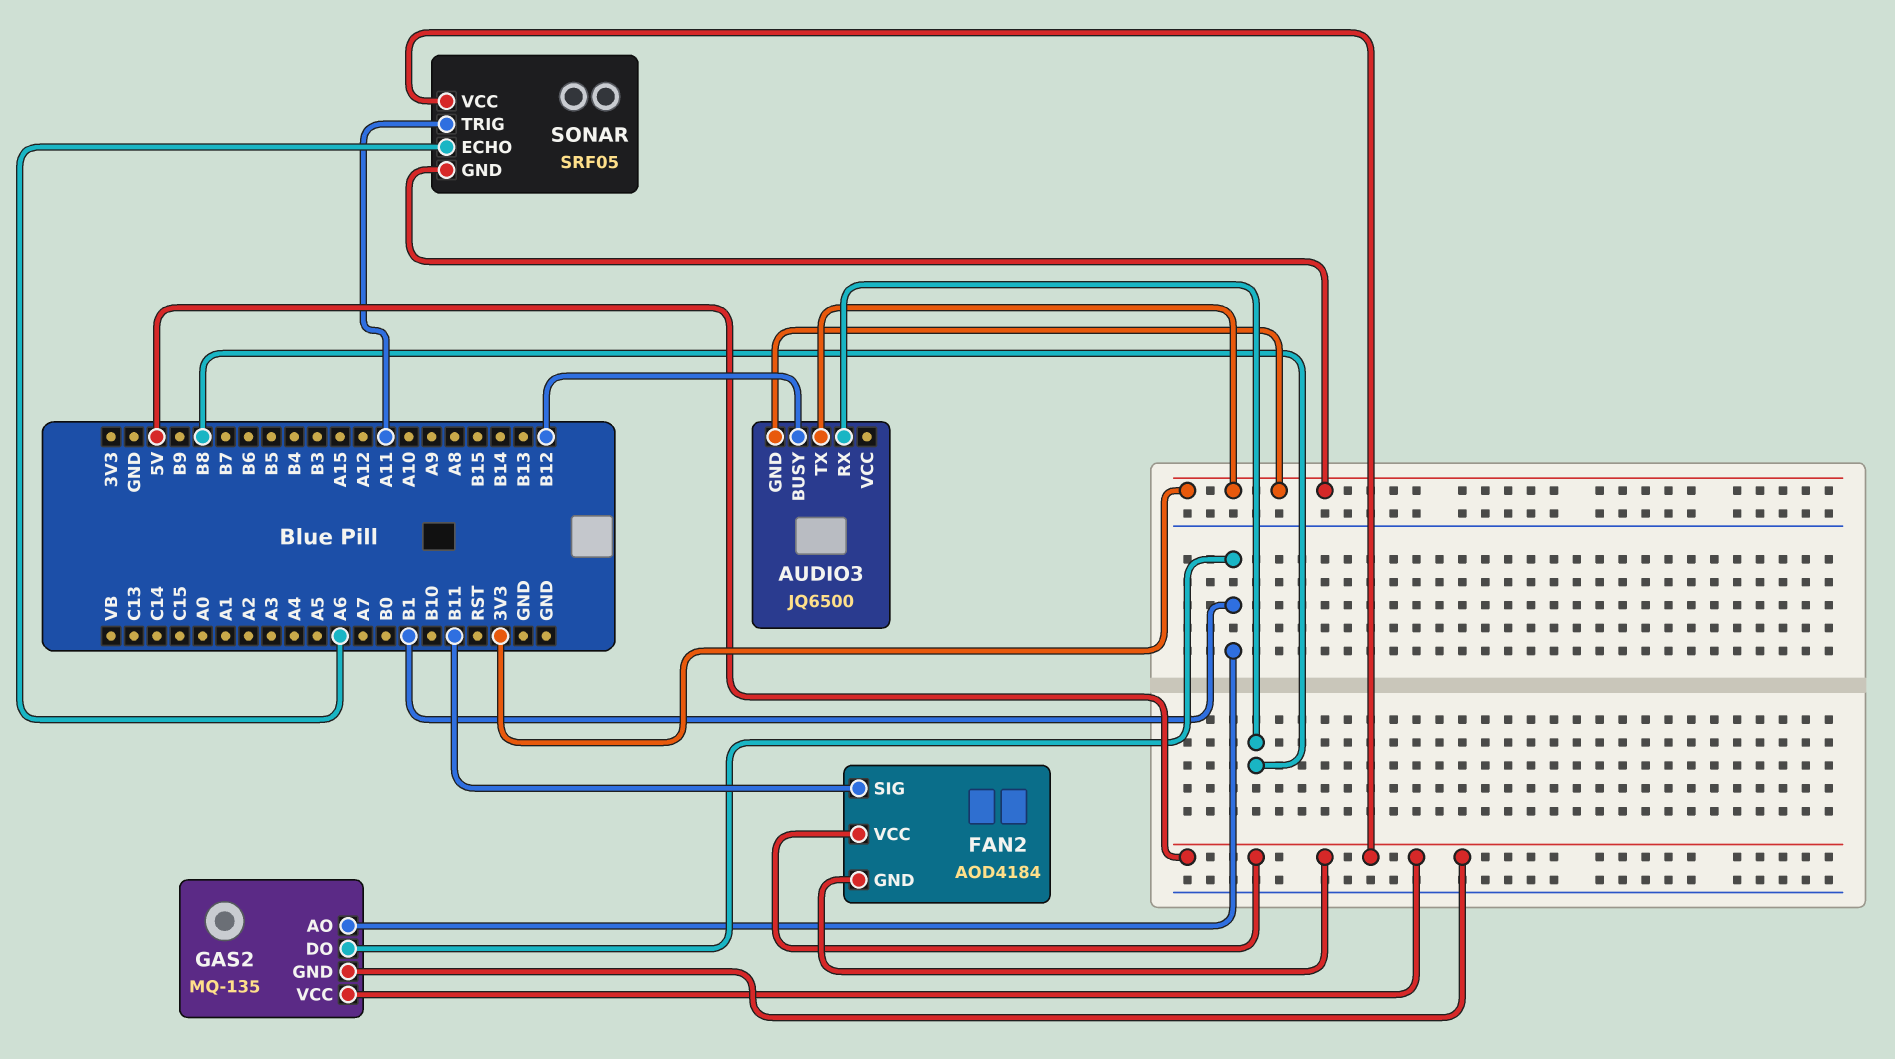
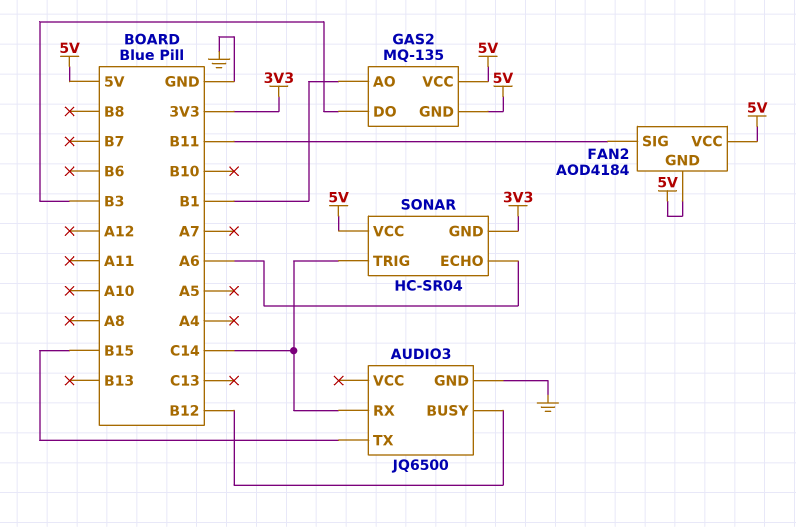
AUDIO3 pin GND: 3V3 -> GND
AUDIO3 pin RX: B8 -> C14
AUDIO3 pin TX: 3V3 -> B15
GAS2 pin DO: B1 -> B3
SONAR: SRF05 -> HC-SR04
SONAR pin TRIG: A11 -> C14

